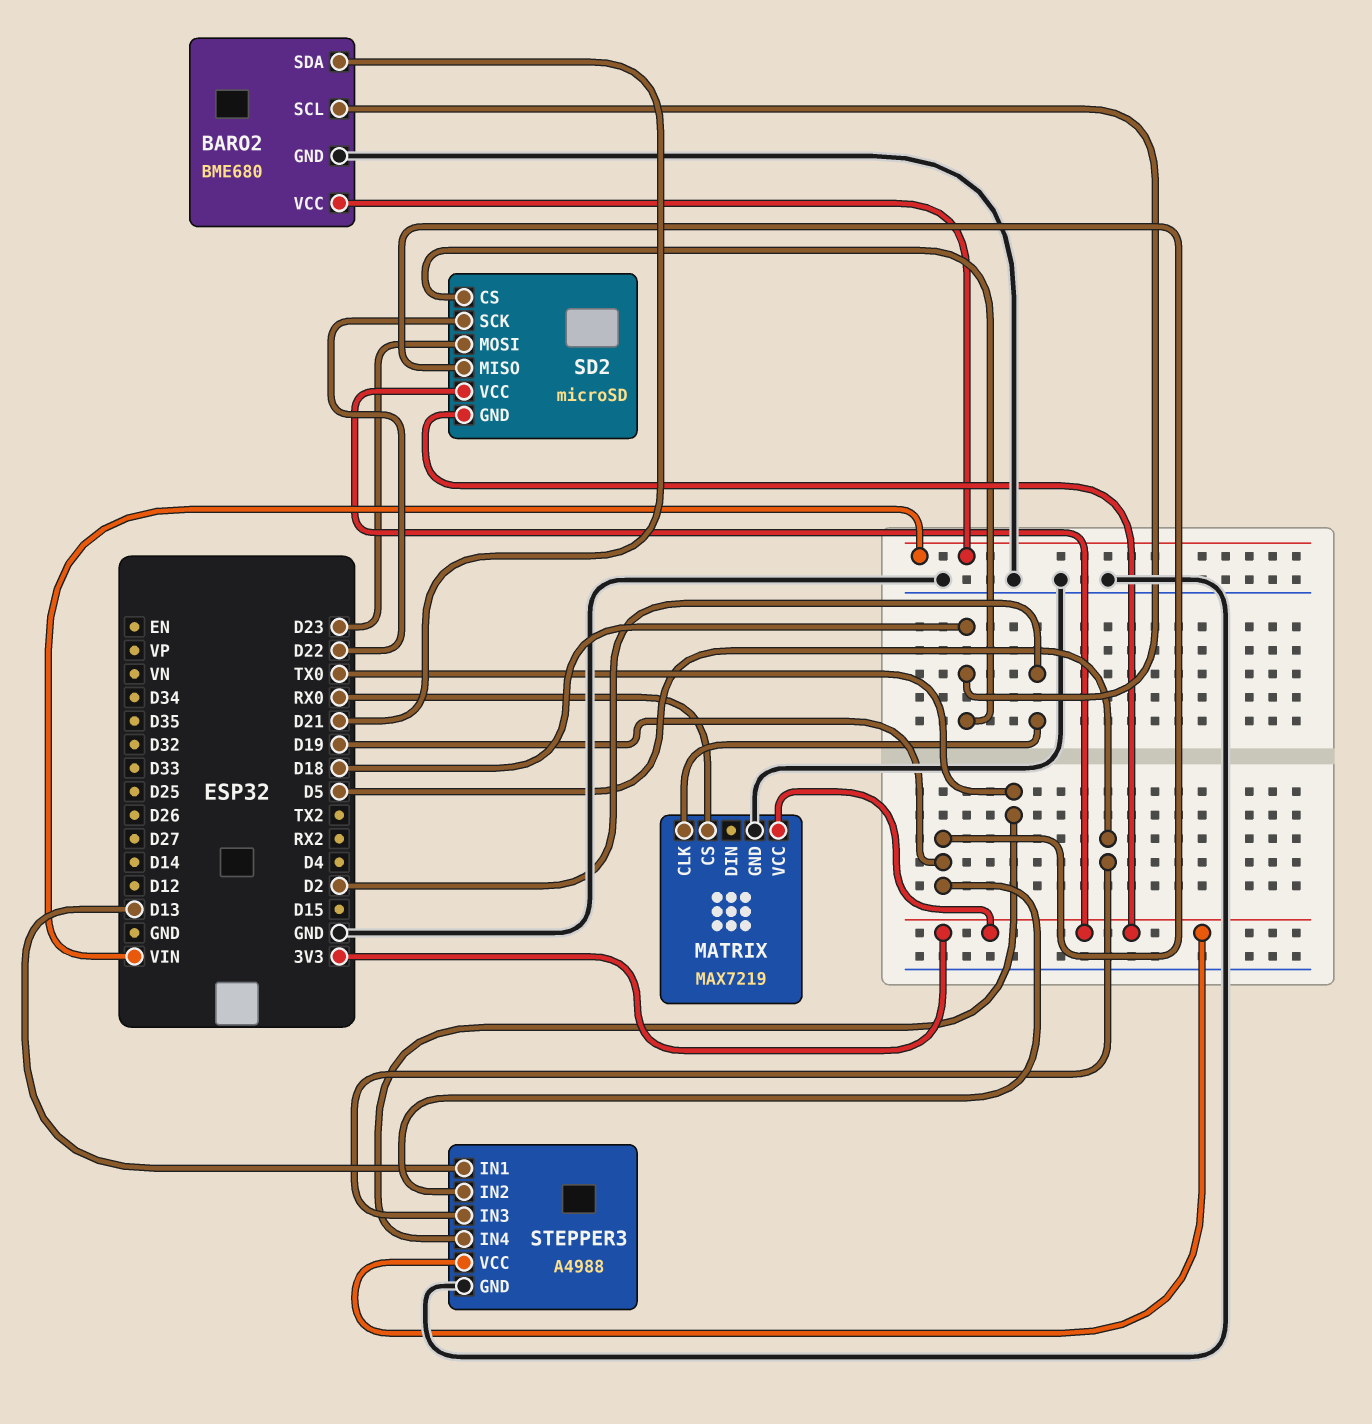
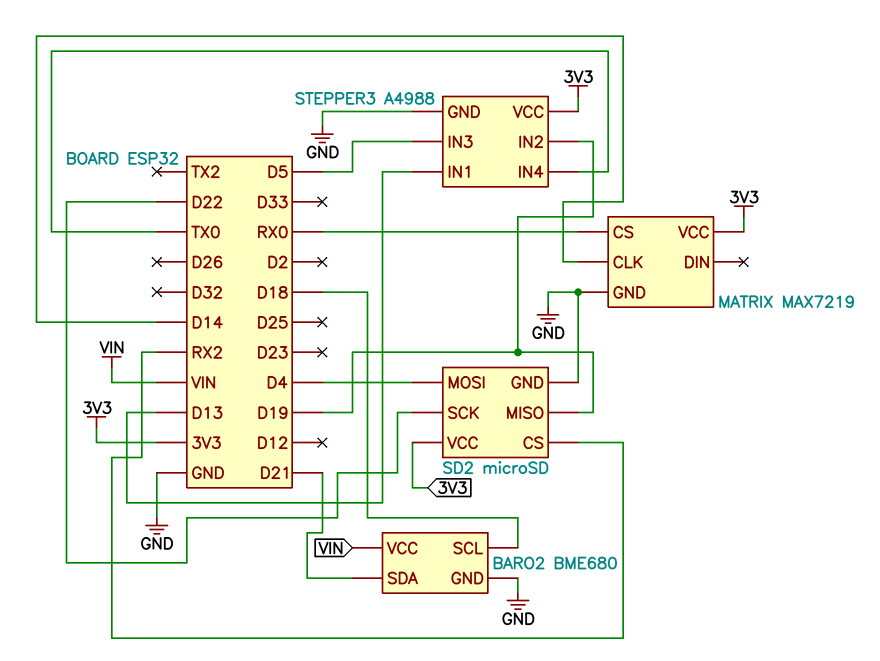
MATRIX pin CLK: D2 -> D14
SD2 pin CS: D18 -> RX2
SD2 pin GND: 3V3 -> GND
SD2 pin MOSI: D23 -> D4

